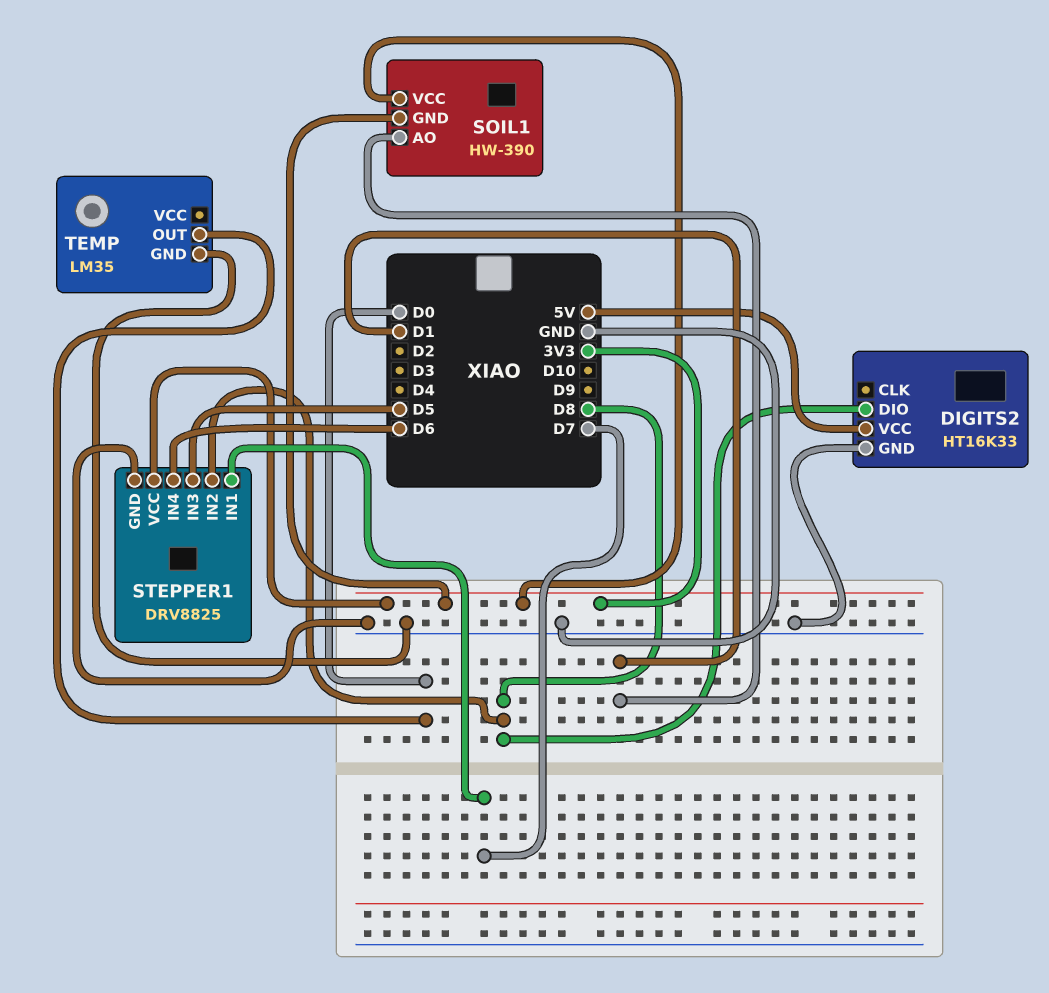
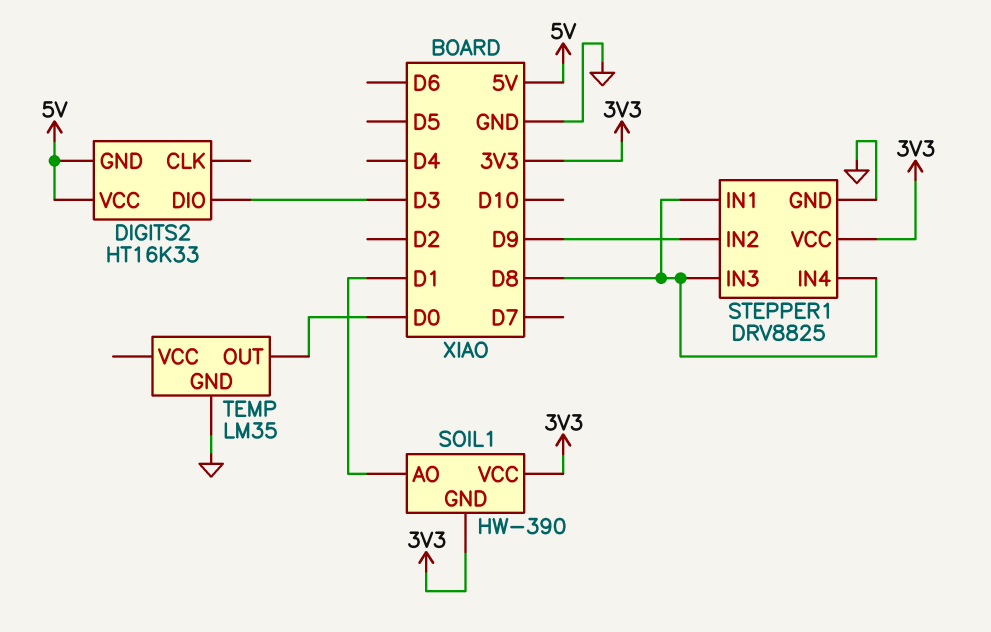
DIGITS2 pin DIO: D8 -> D3
DIGITS2 pin GND: GND -> 5V
STEPPER1 pin IN1: D7 -> D8
STEPPER1 pin IN2: D8 -> D9
STEPPER1 pin IN3: D5 -> D8
STEPPER1 pin IN4: D6 -> D8

